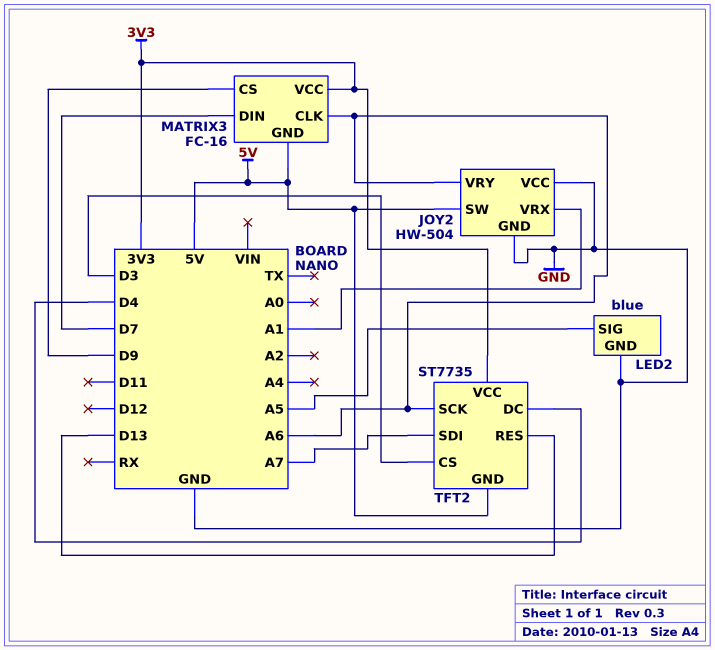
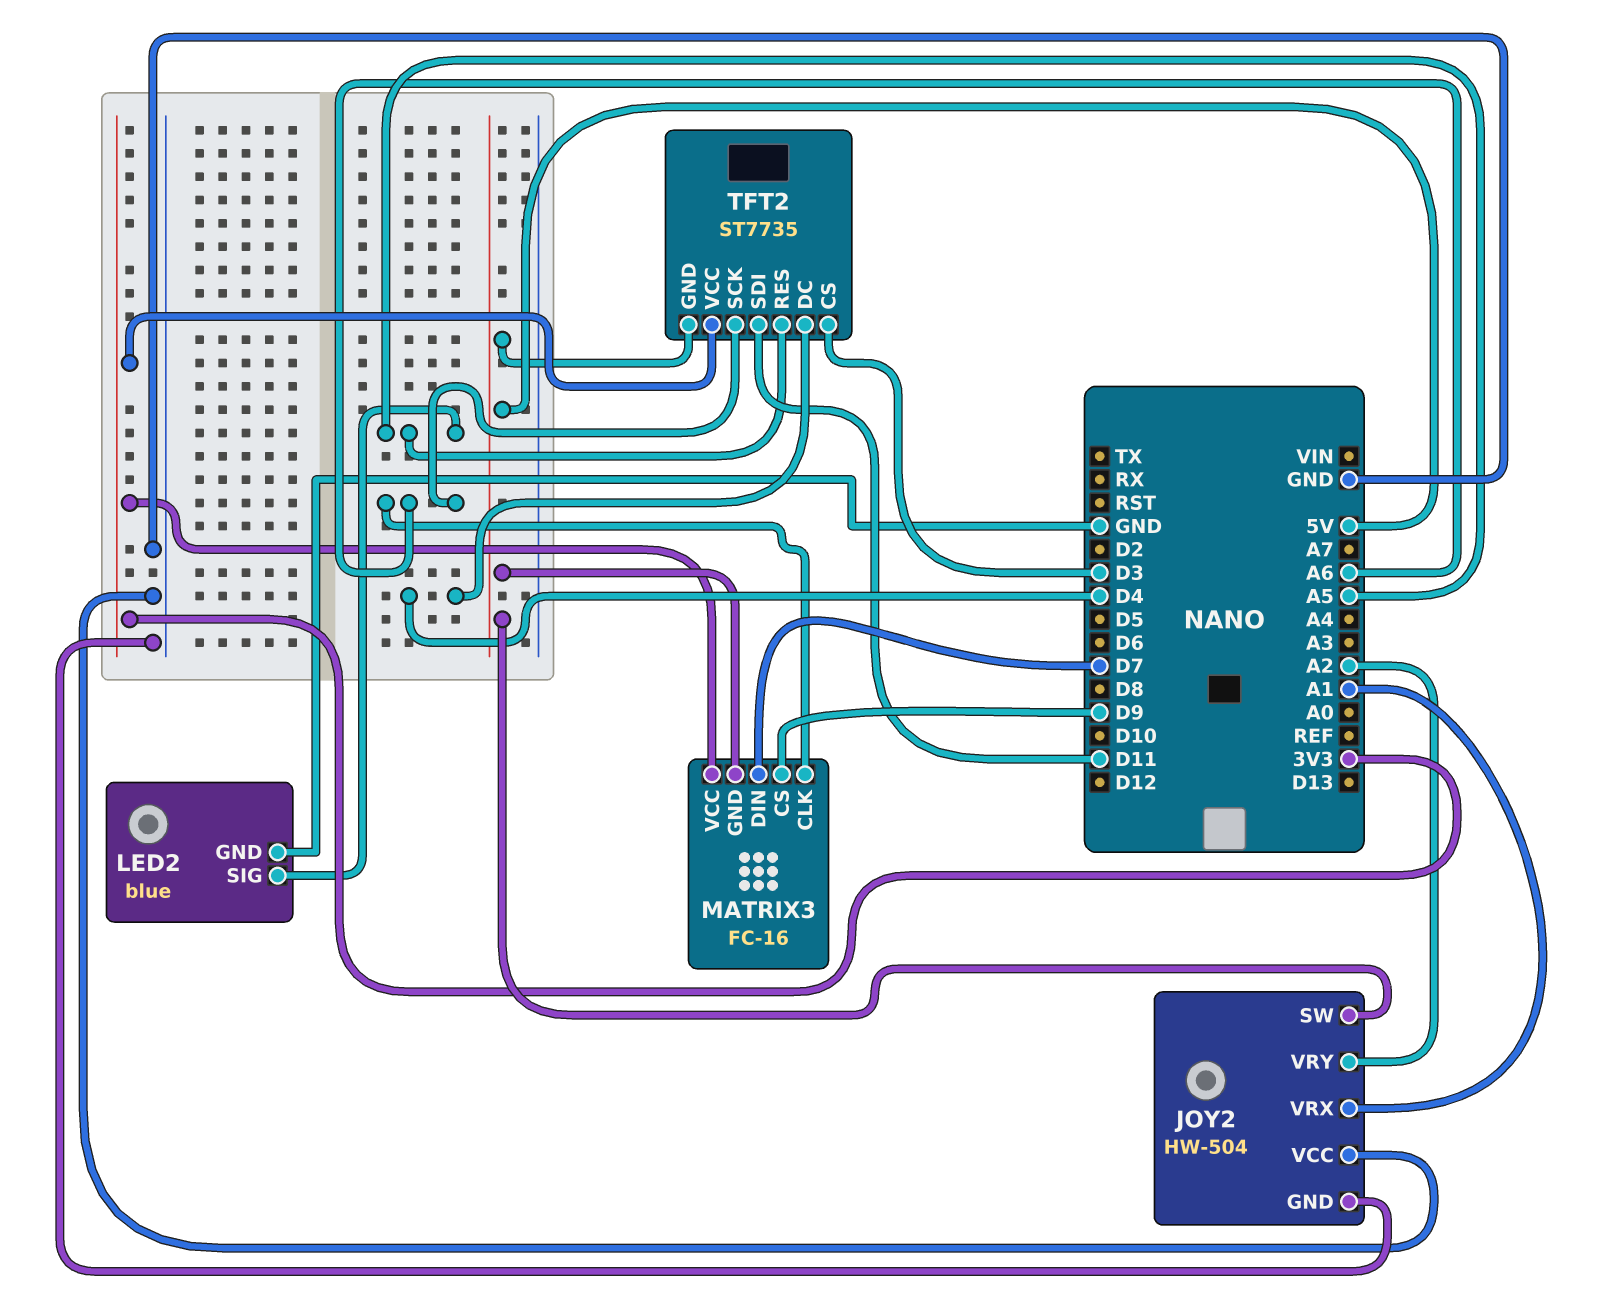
JOY2 pin VRY: A6 -> A2
TFT2 pin RES: D13 -> A5
TFT2 pin SDI: A7 -> D11

